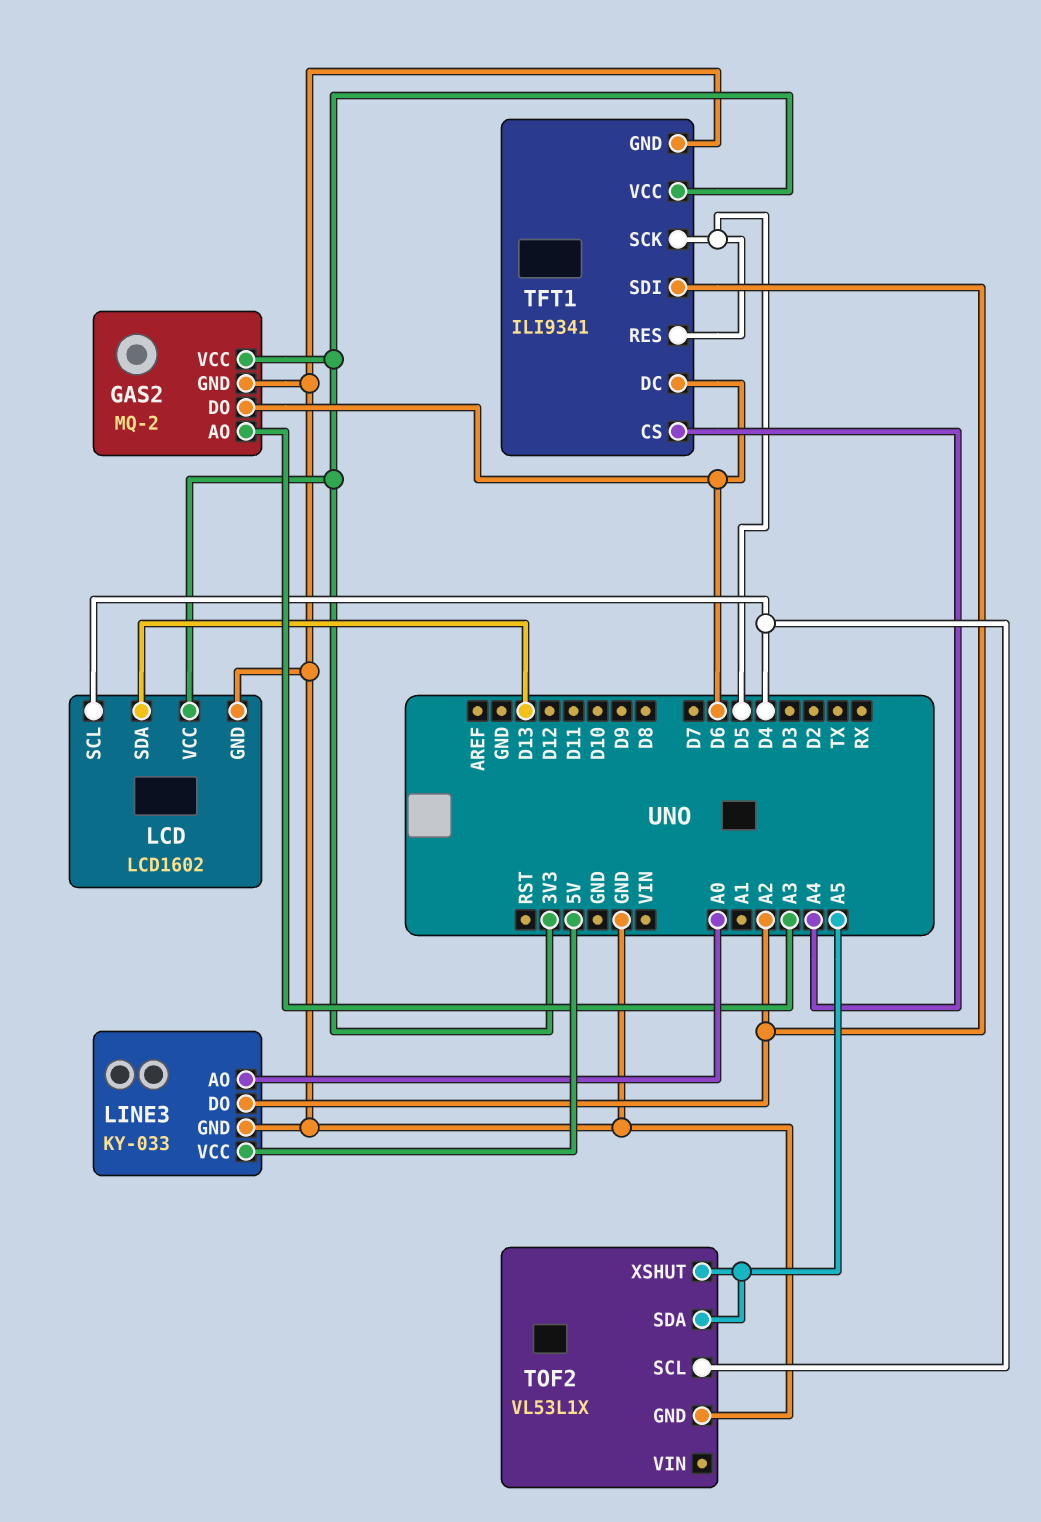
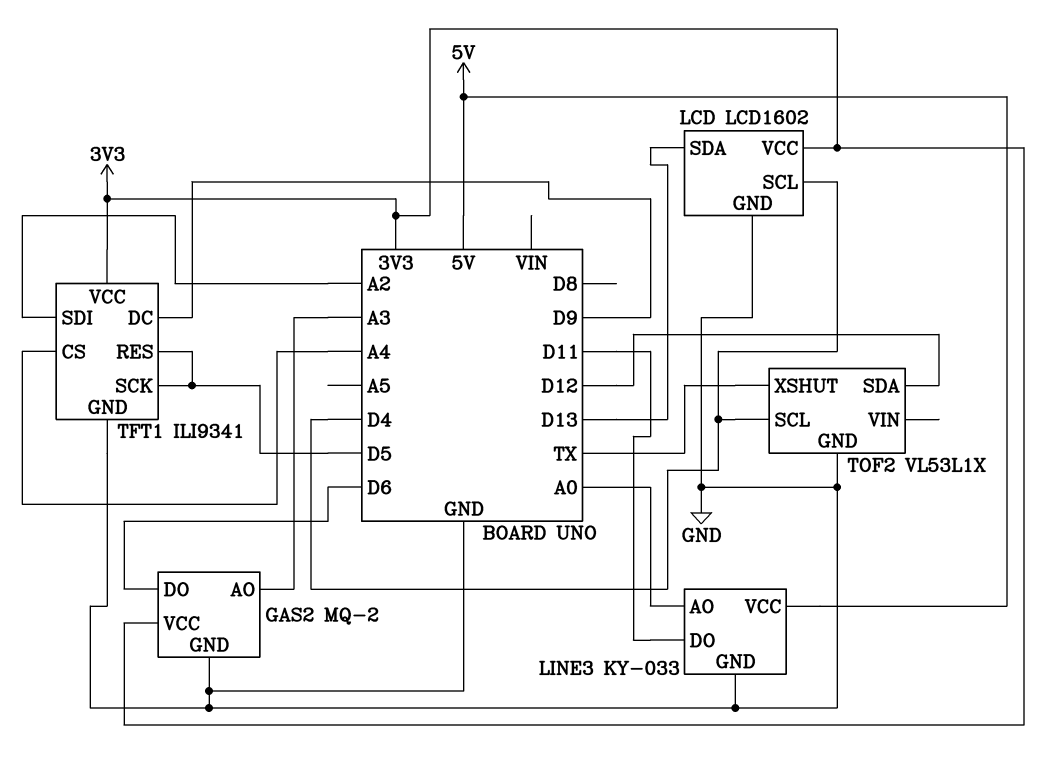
LINE3 pin DO: A2 -> D11
TFT1 pin DC: D6 -> D9
TOF2 pin SDA: A5 -> D12
TOF2 pin XSHUT: A5 -> TX

